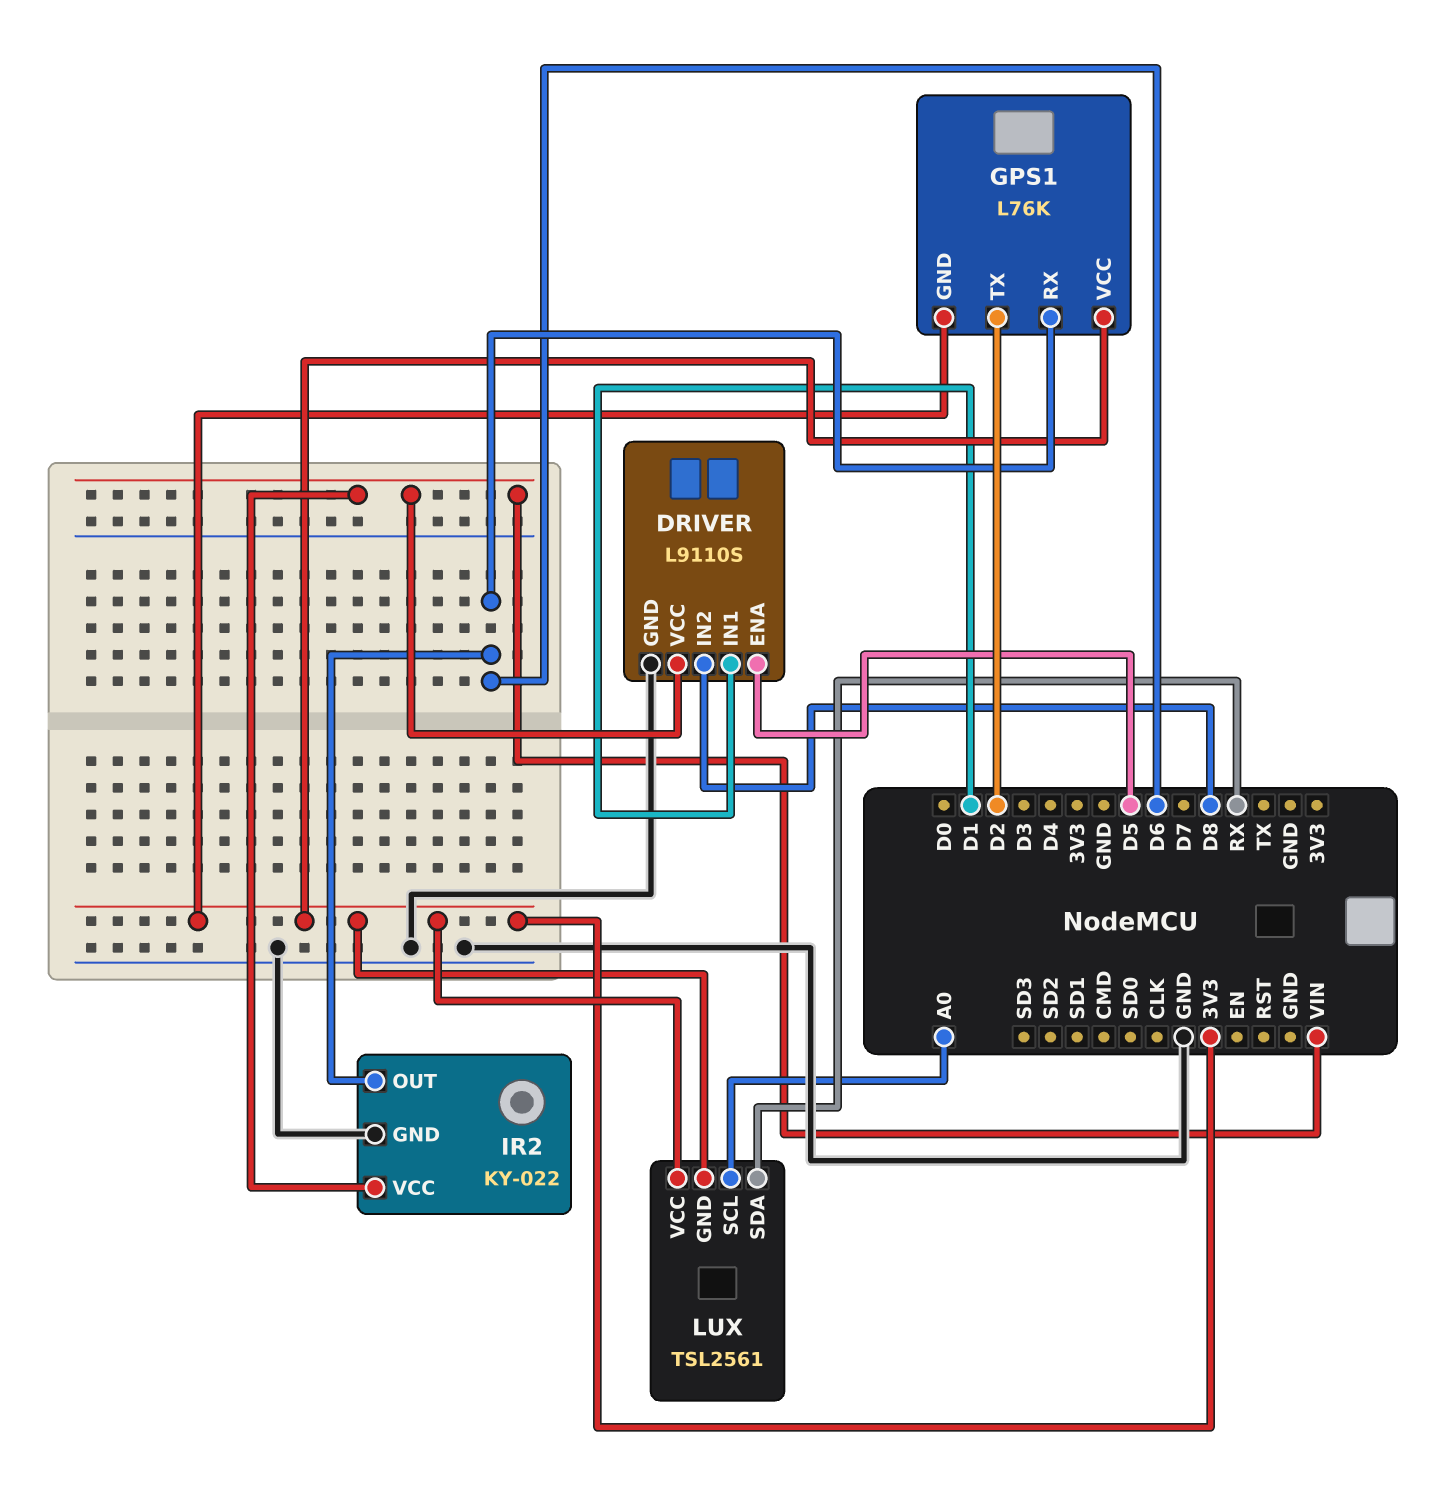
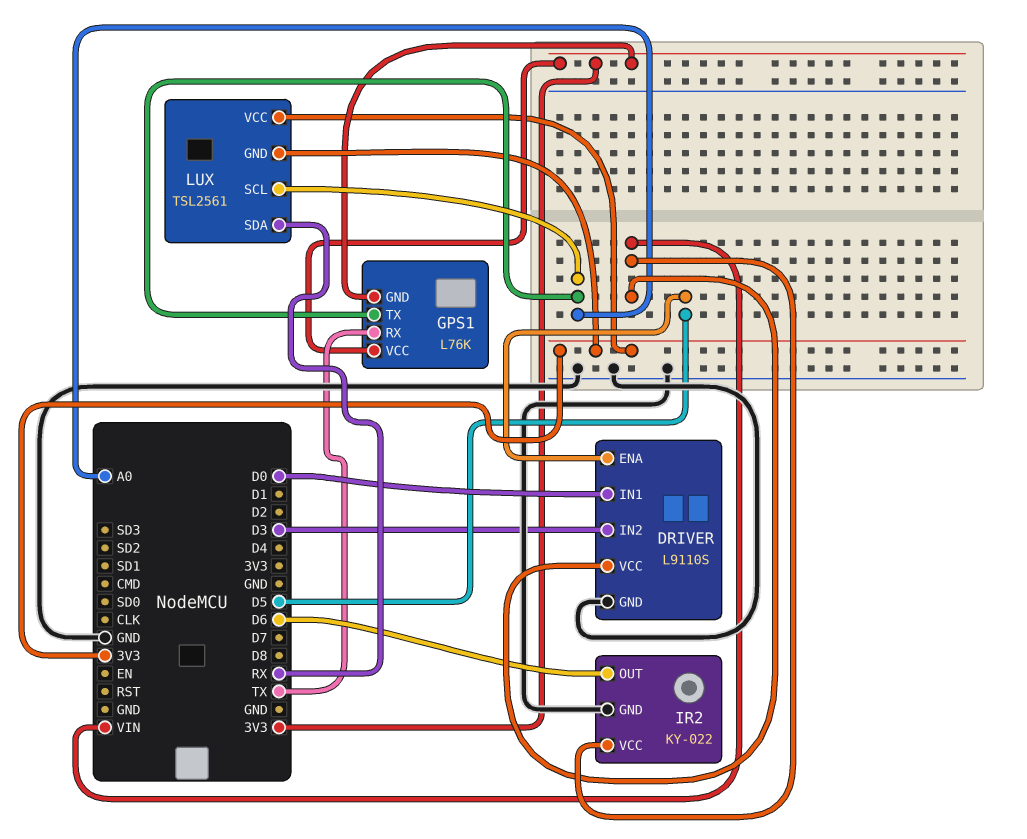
DRIVER pin IN1: D1 -> D0
DRIVER pin IN2: D8 -> D3
GPS1 pin RX: D6 -> TX
GPS1 pin TX: D2 -> A0

